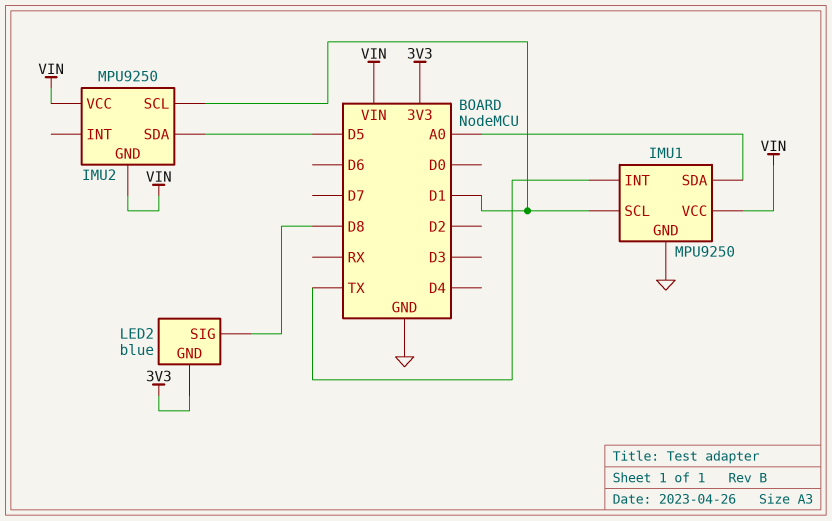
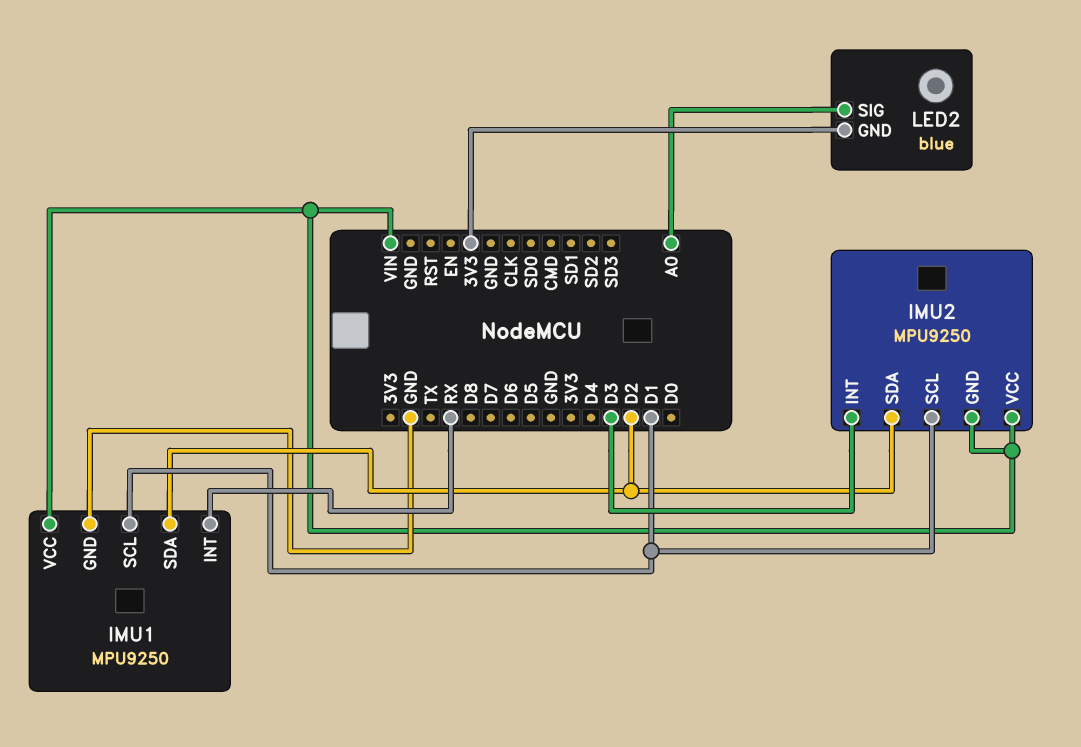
IMU1 pin INT: TX -> RX
IMU1 pin SDA: A0 -> D2
IMU2 pin INT: none -> D3
IMU2 pin SDA: D5 -> D2
LED2 pin SIG: D8 -> A0

